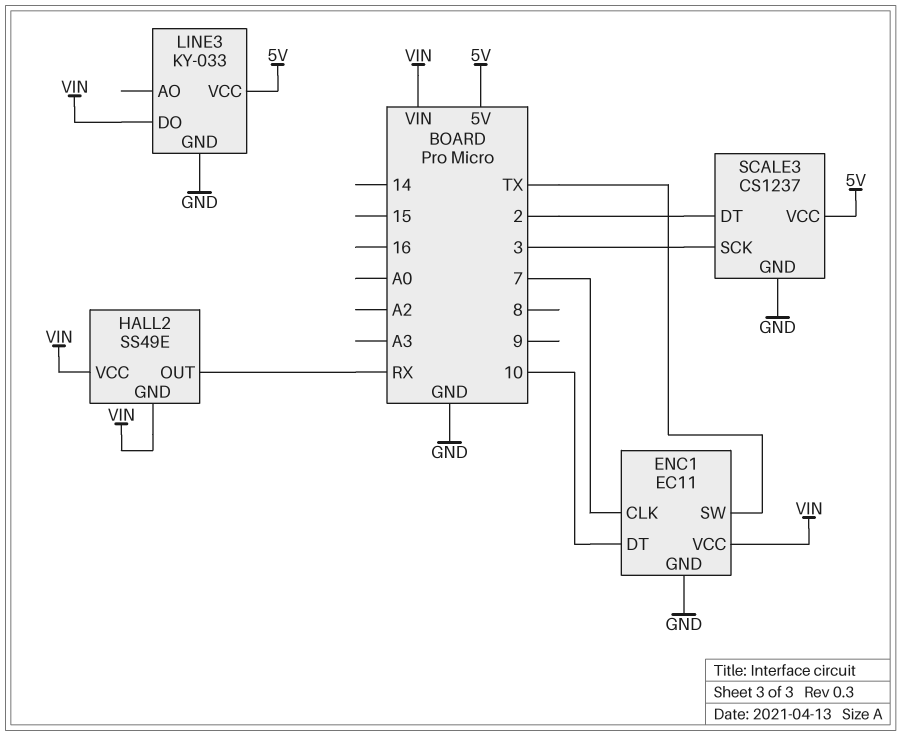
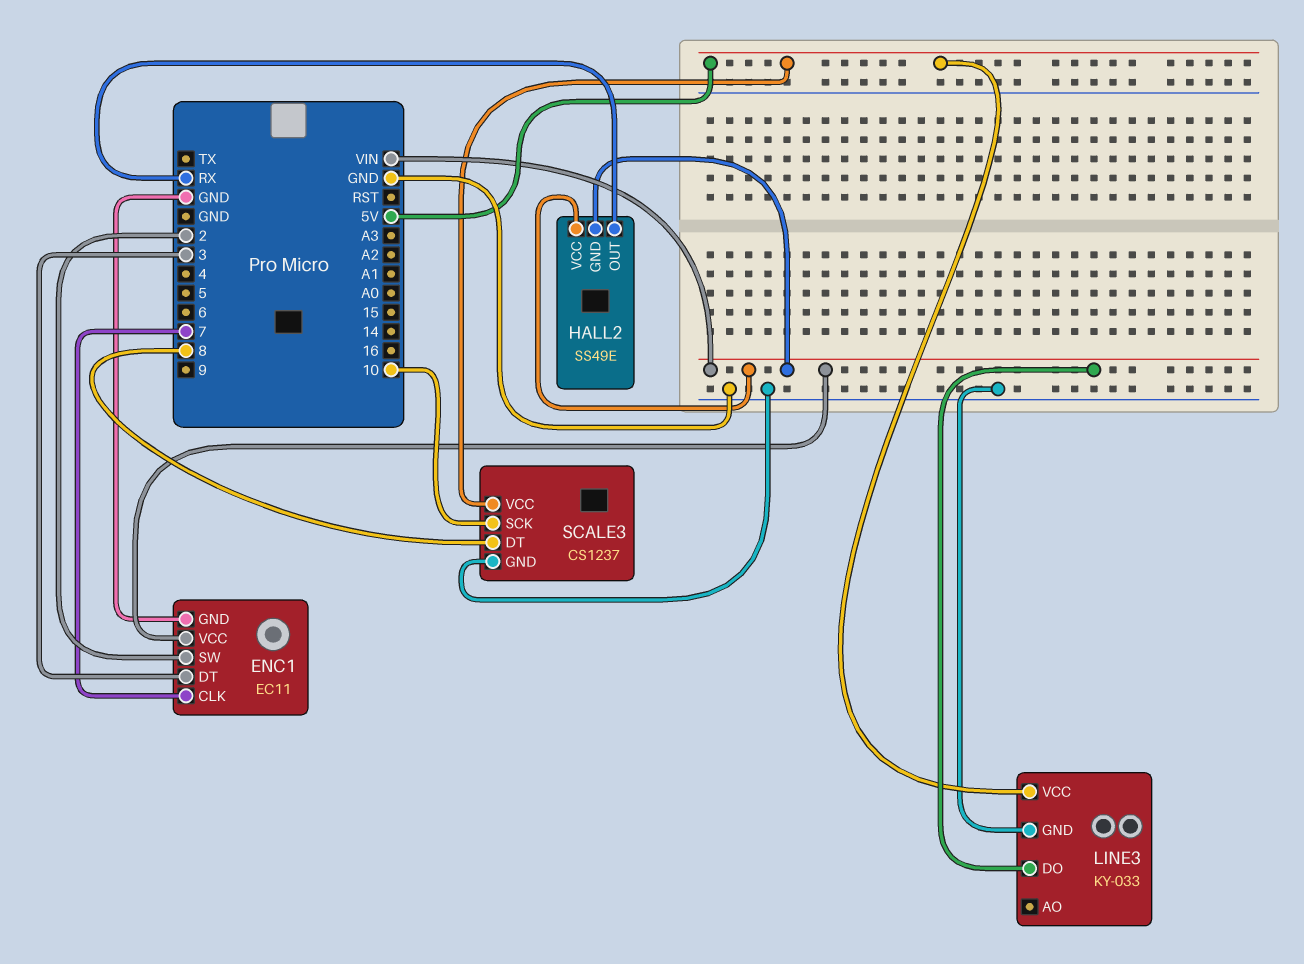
ENC1 pin DT: 10 -> 3
ENC1 pin SW: TX -> 2
SCALE3 pin DT: 2 -> 8
SCALE3 pin SCK: 3 -> 10

